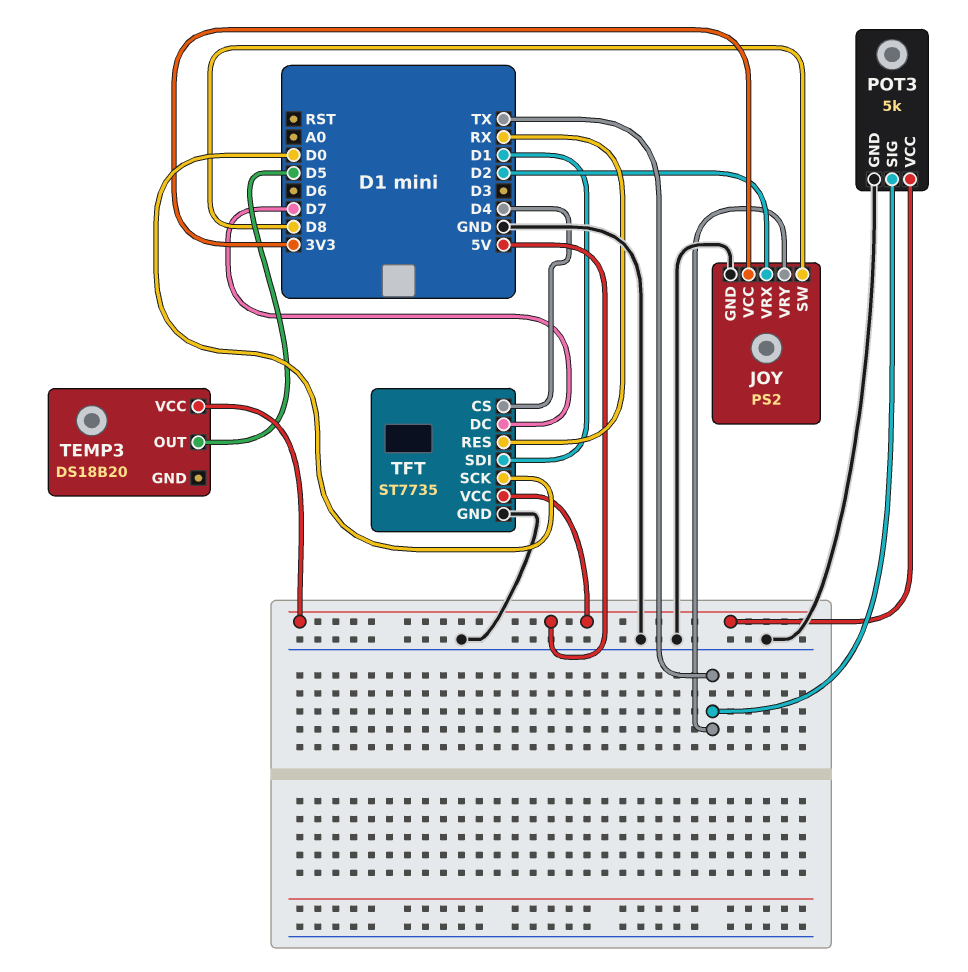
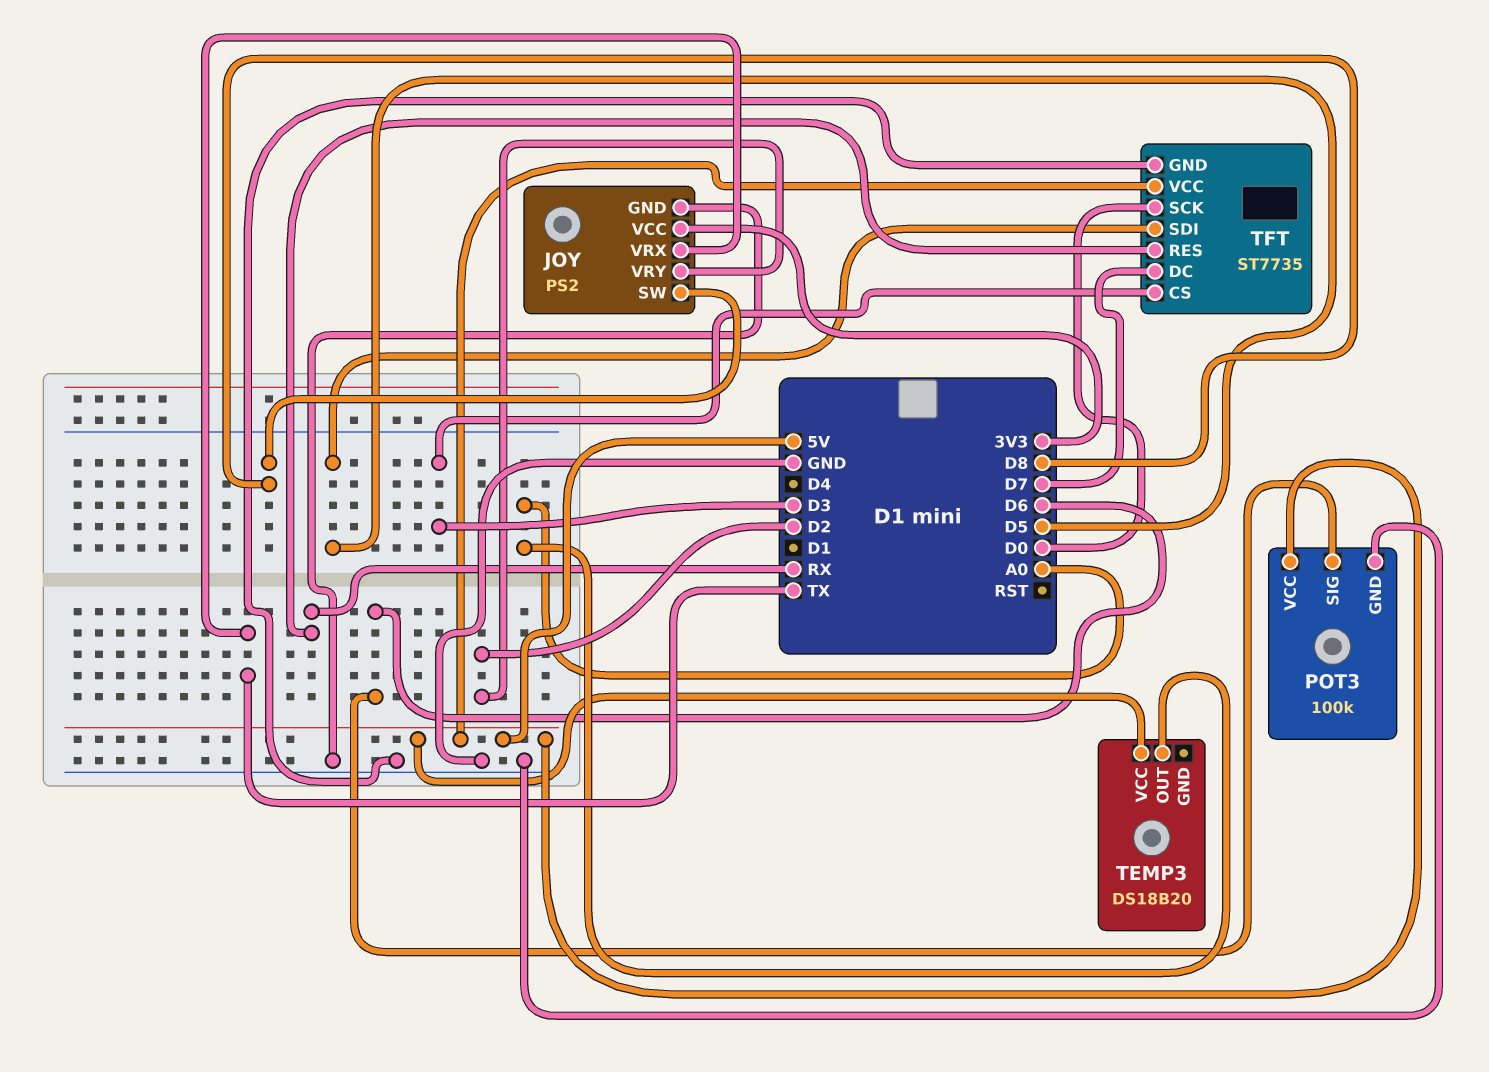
JOY pin VRX: D2 -> TX
JOY pin VRY: TX -> D2
POT3: 5k -> 100k
POT3 pin SIG: TX -> D6
TEMP3 pin OUT: D5 -> A0
TFT pin CS: D4 -> D3
TFT pin SDI: D1 -> D5

